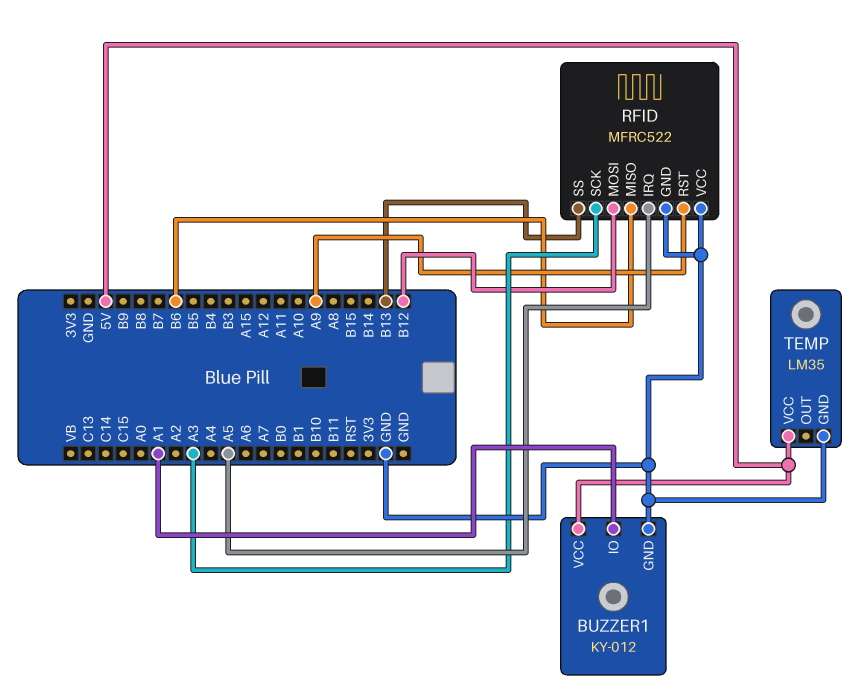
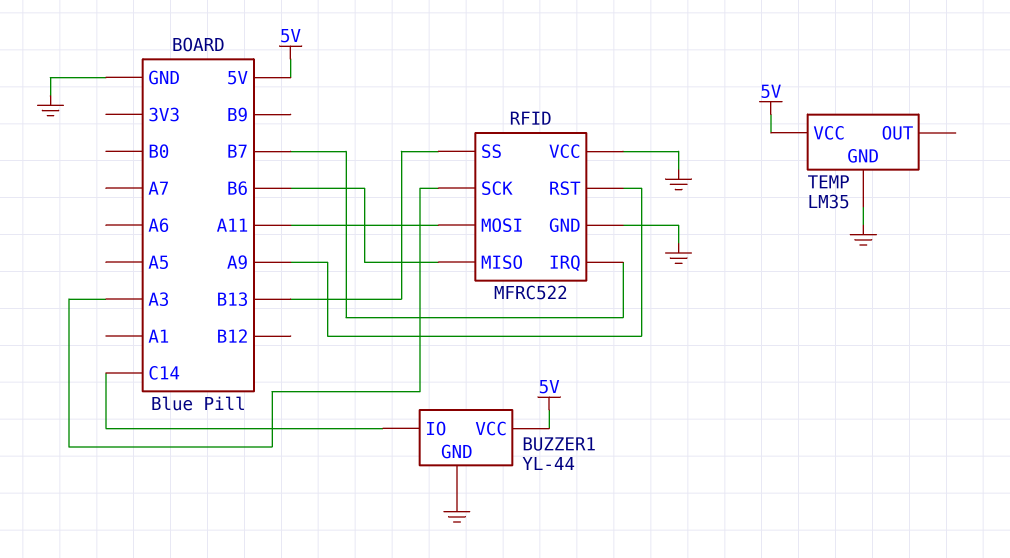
BUZZER1: KY-012 -> YL-44
BUZZER1 pin IO: A1 -> C14
RFID pin IRQ: A5 -> B7
RFID pin MOSI: B12 -> A11

